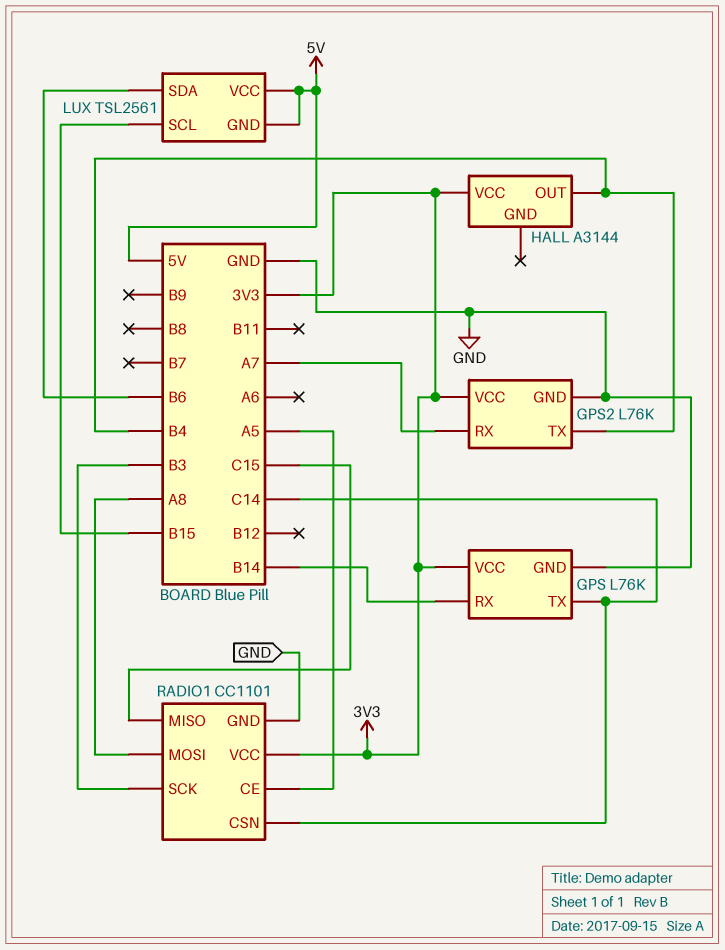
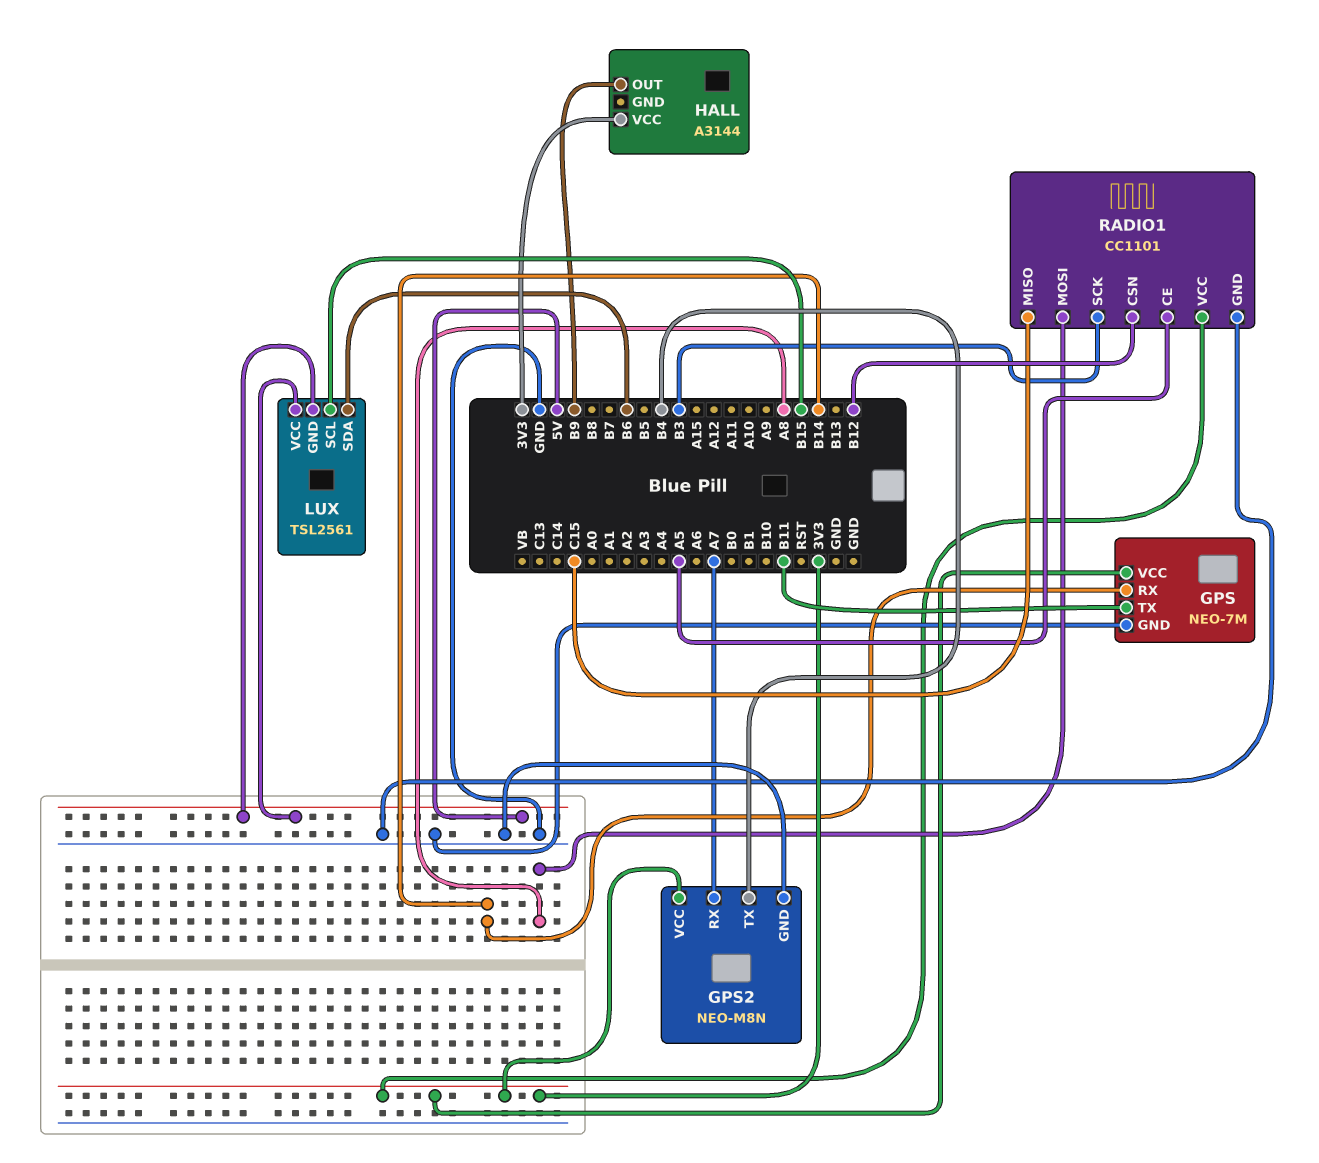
GPS: L76K -> NEO-7M
GPS pin TX: C14 -> B11
GPS2: L76K -> NEO-M8N
HALL pin OUT: B4 -> B9
RADIO1 pin CSN: C14 -> B12

